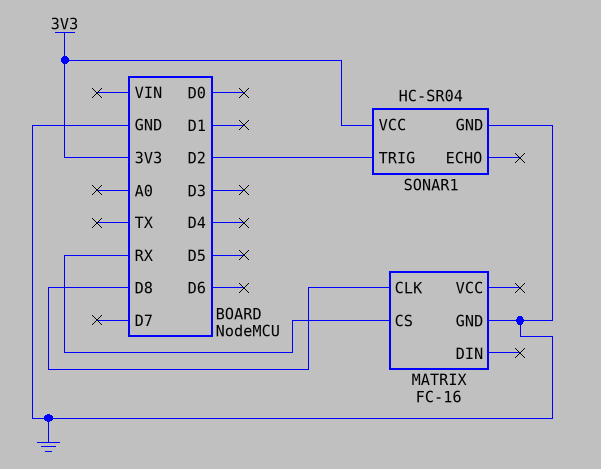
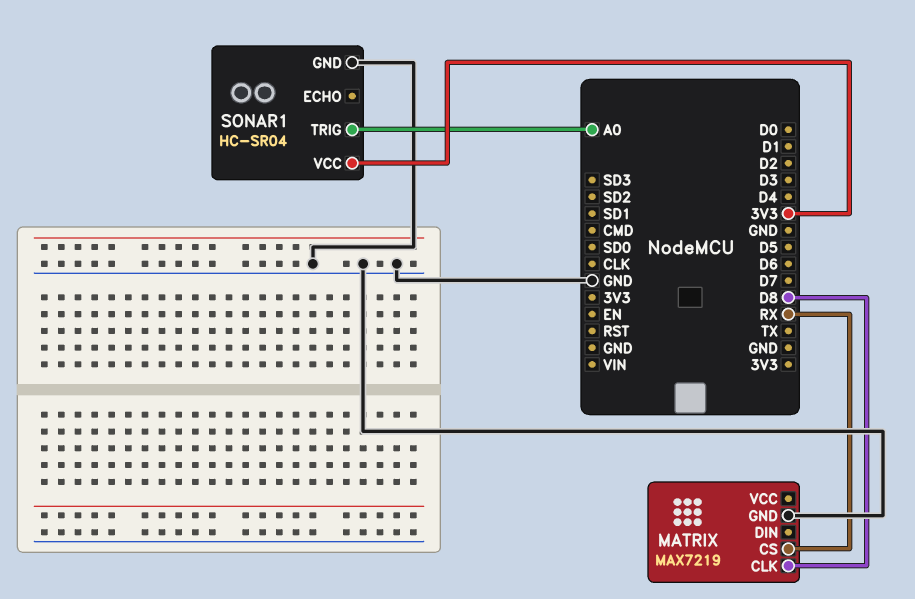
MATRIX: FC-16 -> MAX7219
SONAR1 pin TRIG: D2 -> A0

